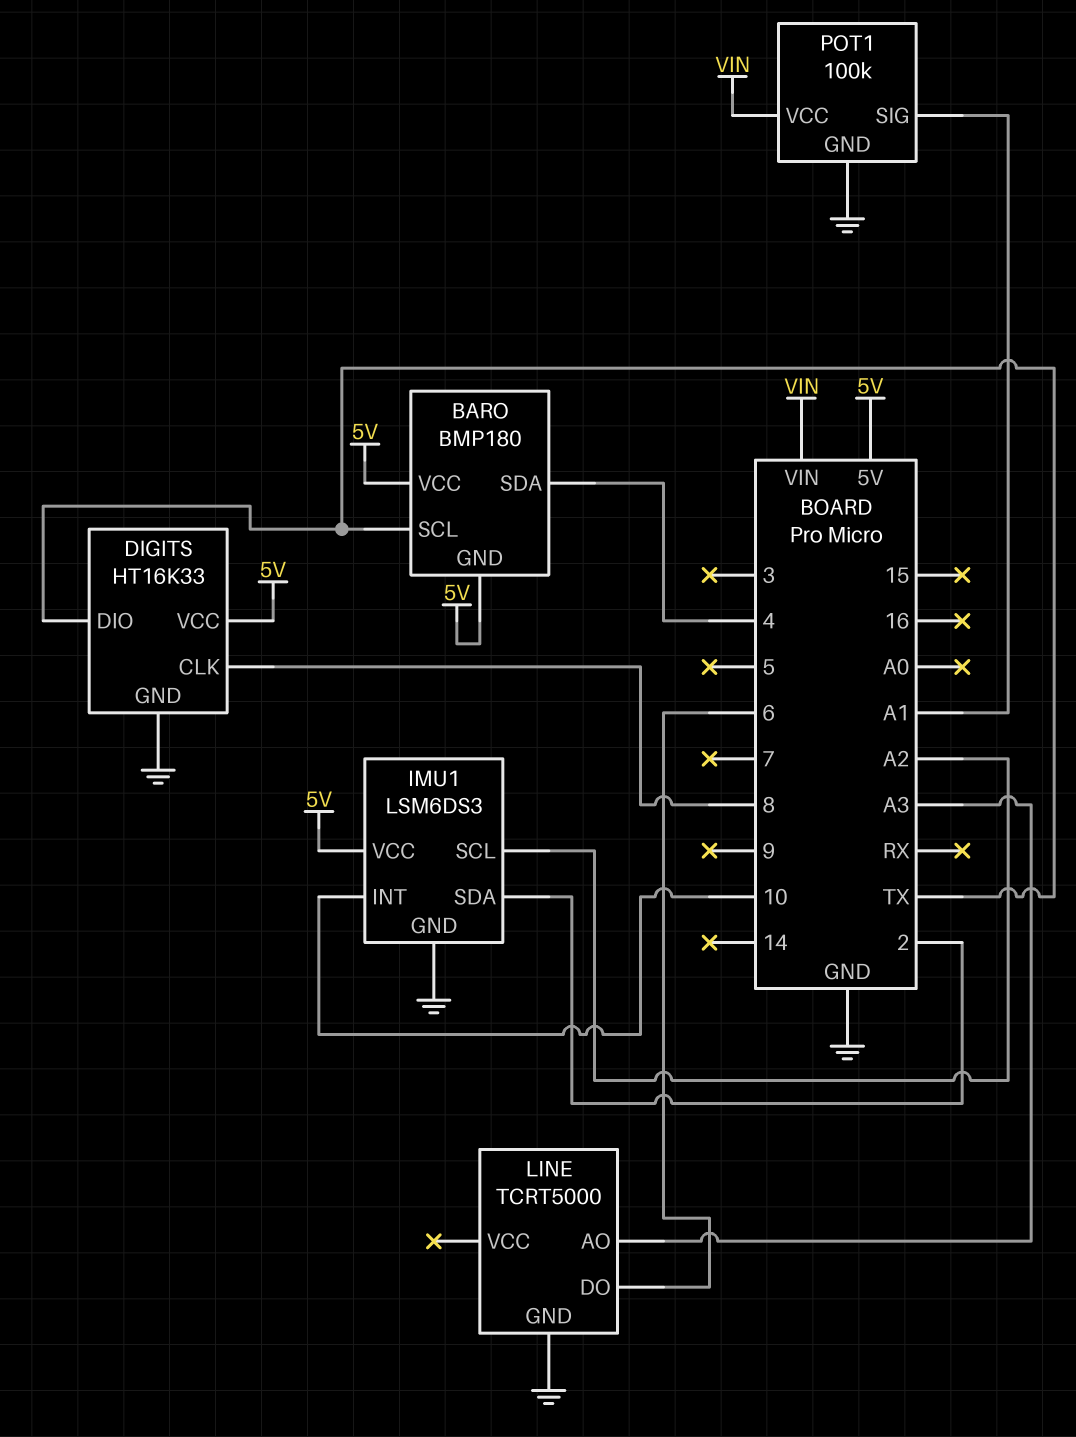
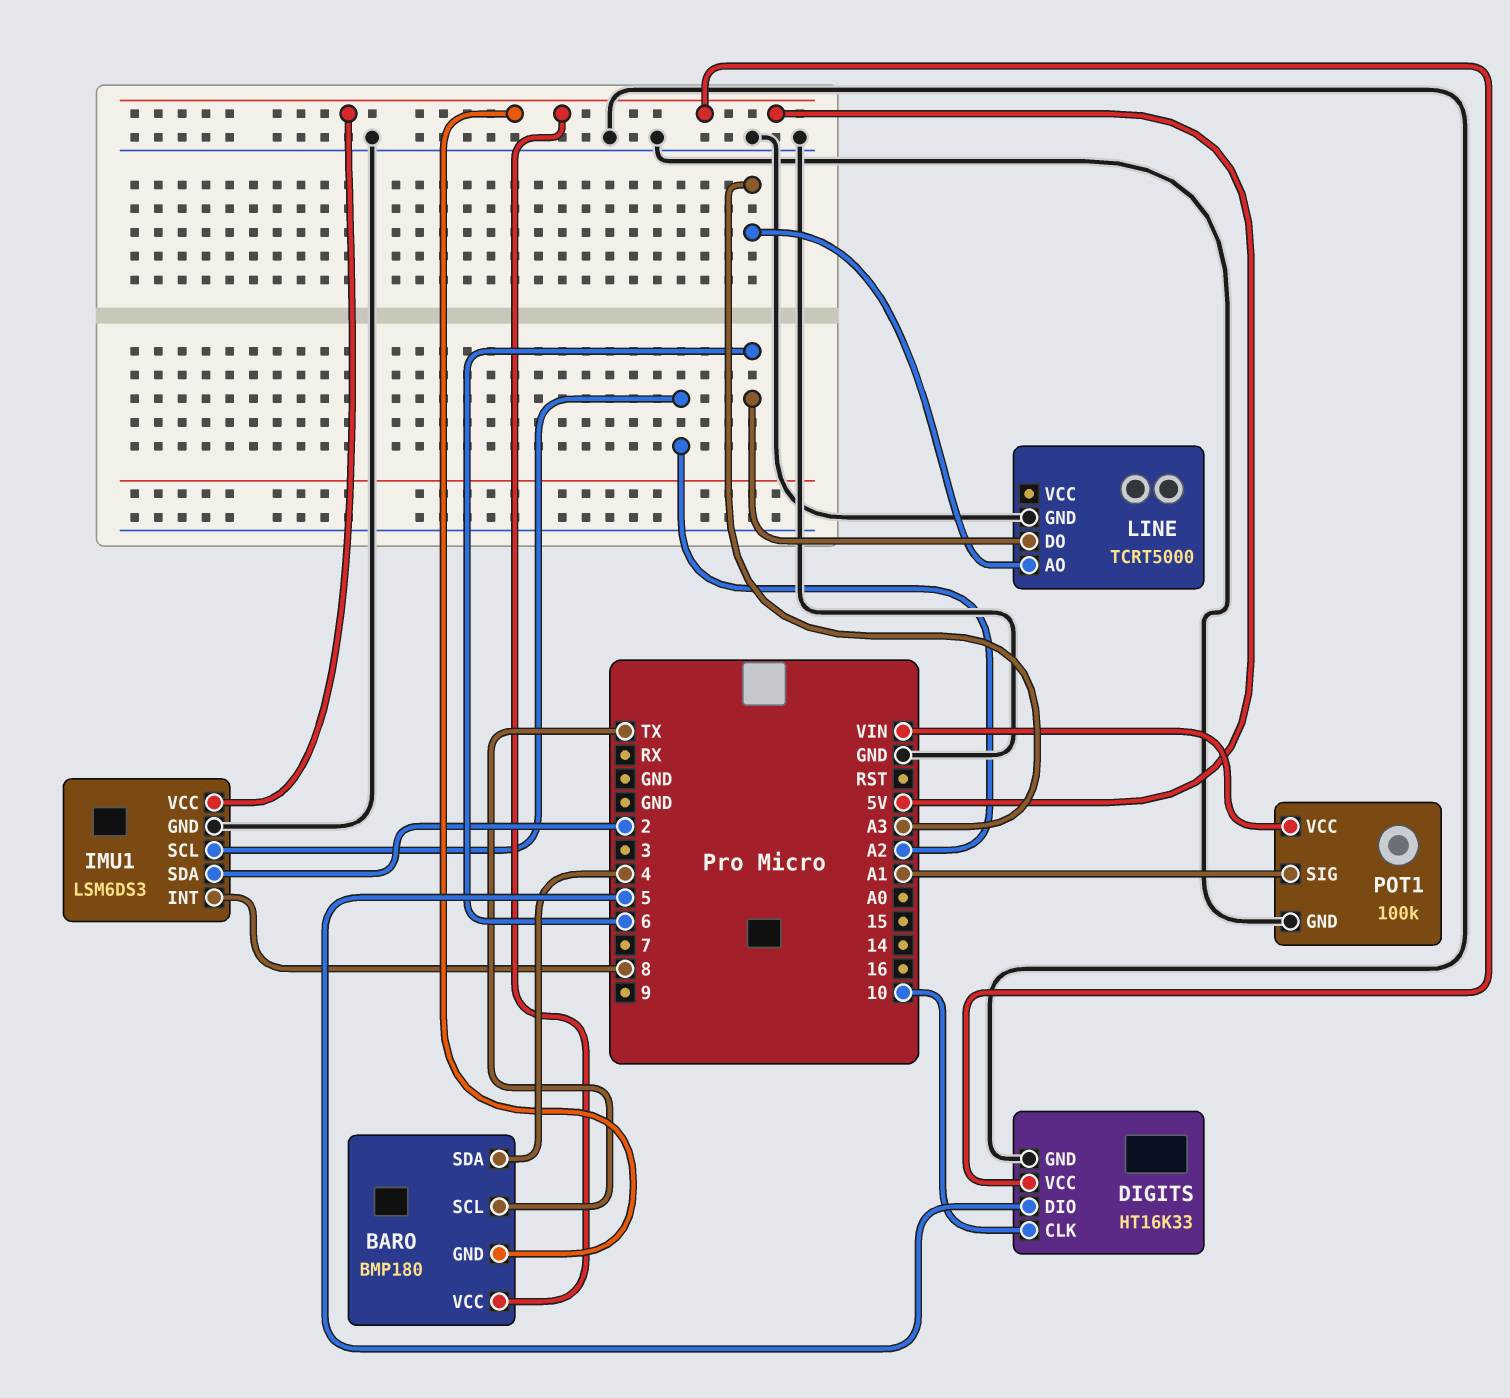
DIGITS pin CLK: 8 -> 10
DIGITS pin DIO: TX -> 5
IMU1 pin INT: 10 -> 8

